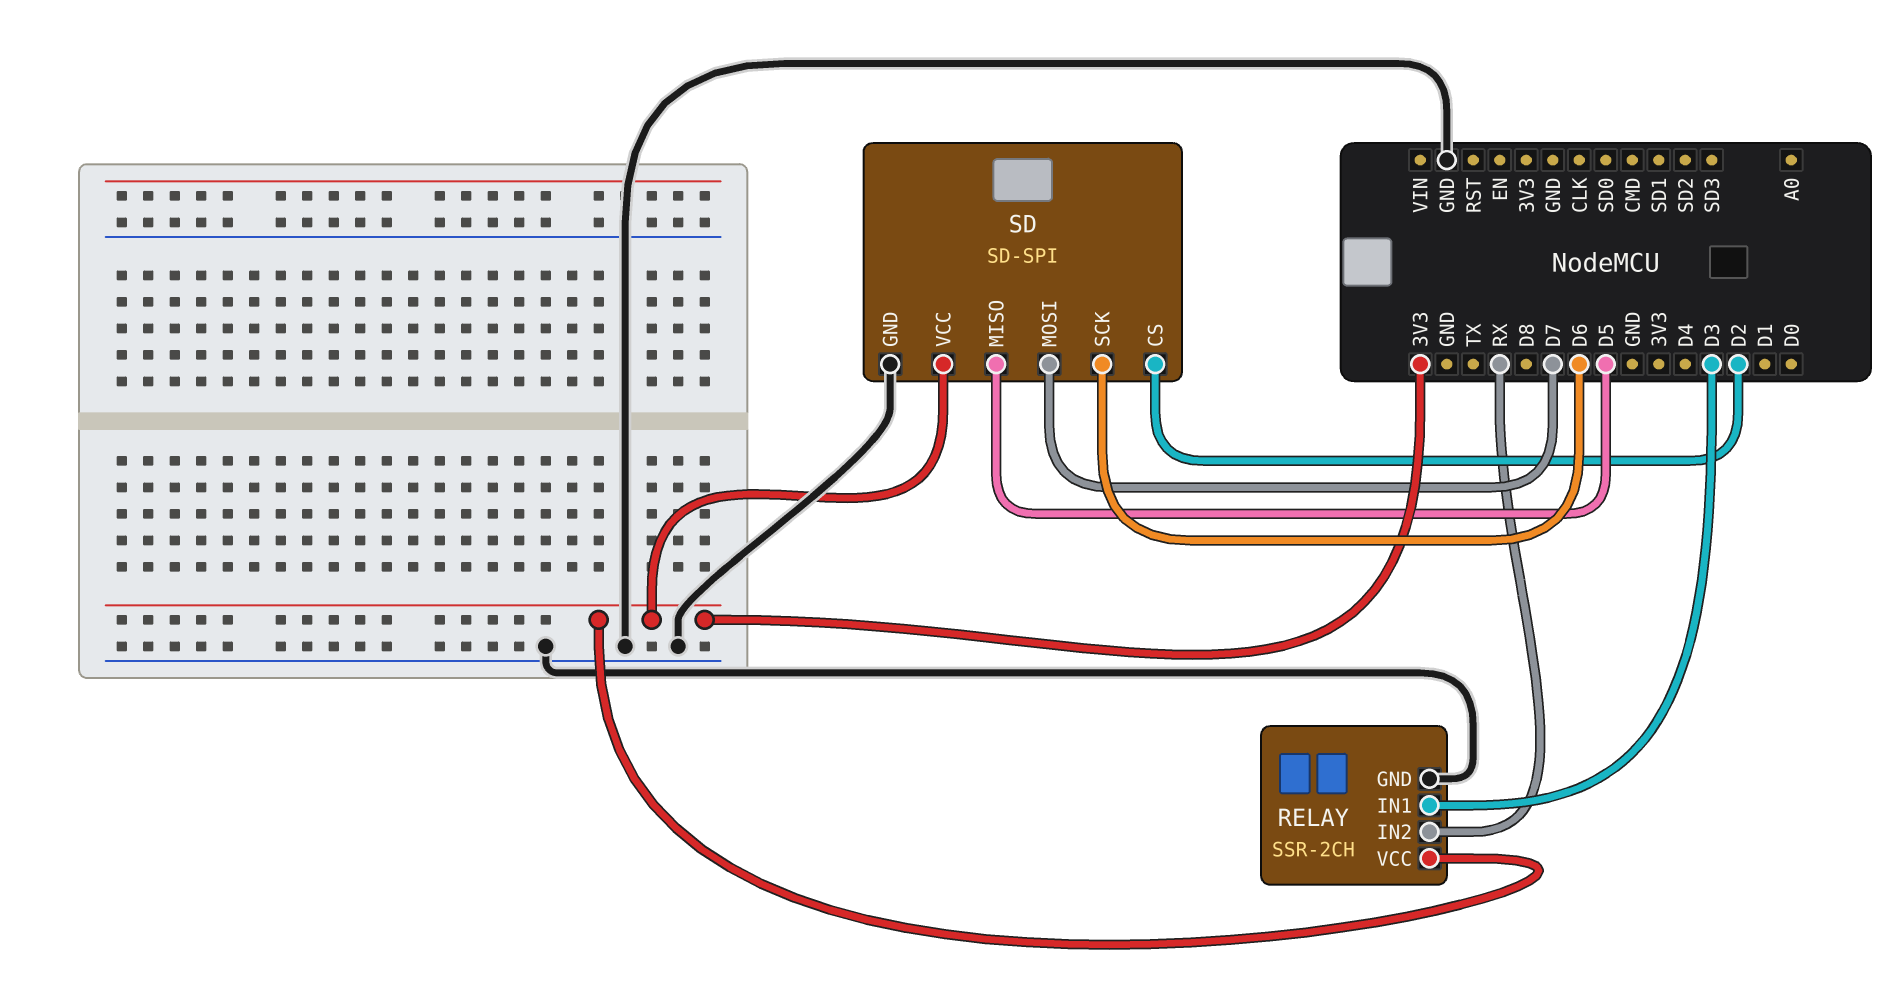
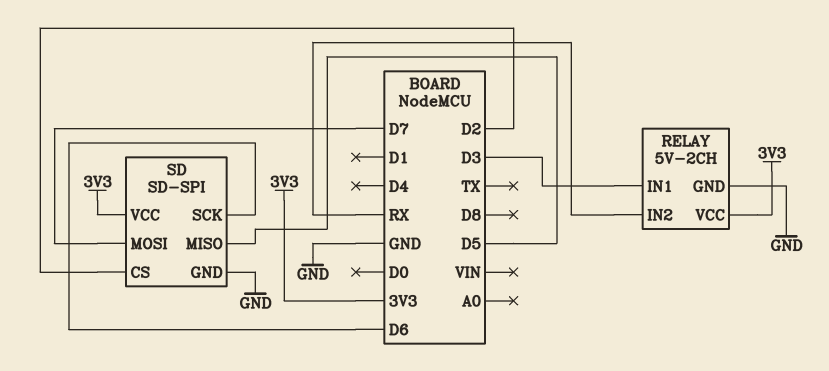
RELAY: SSR-2CH -> 5V-2CH

